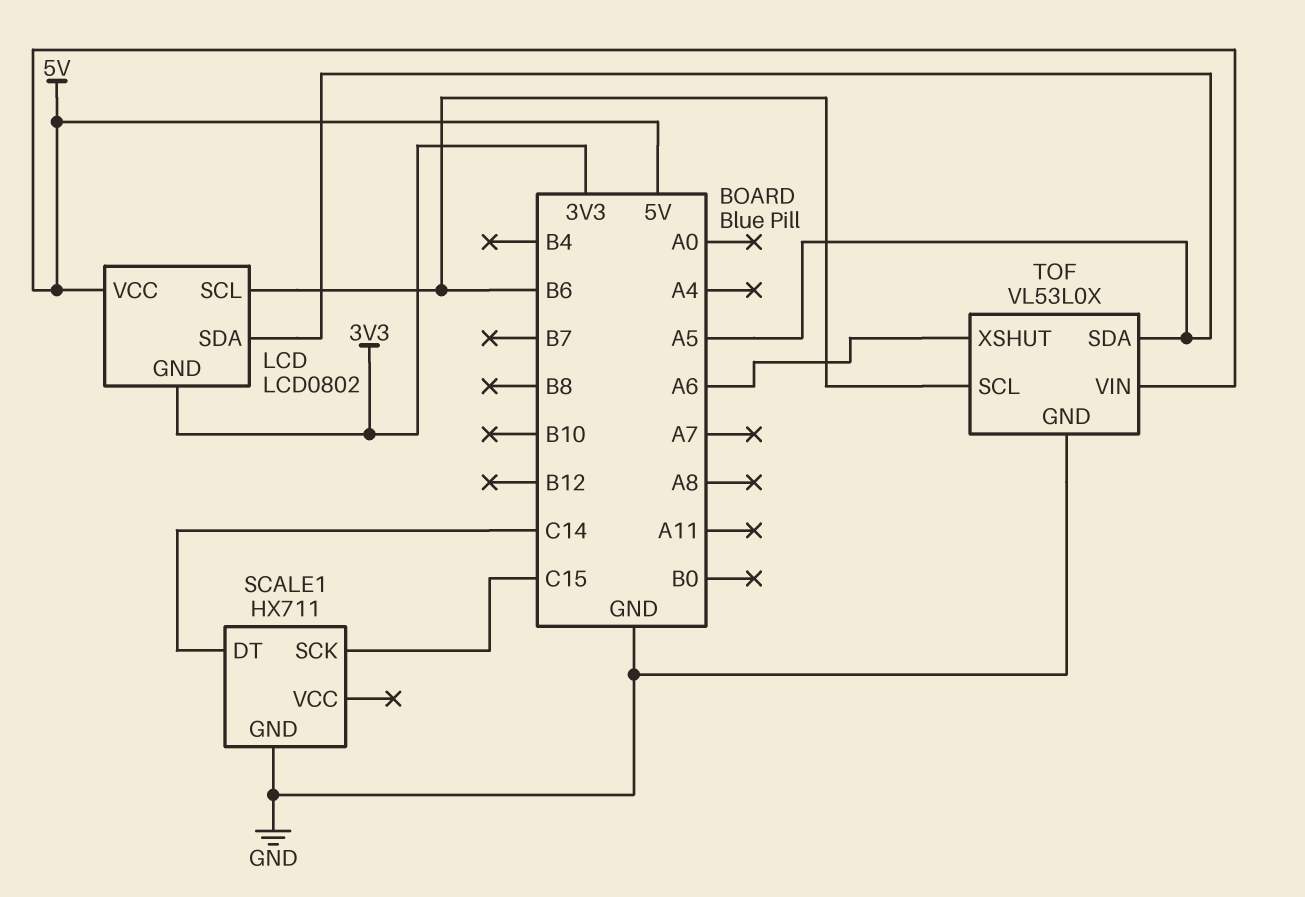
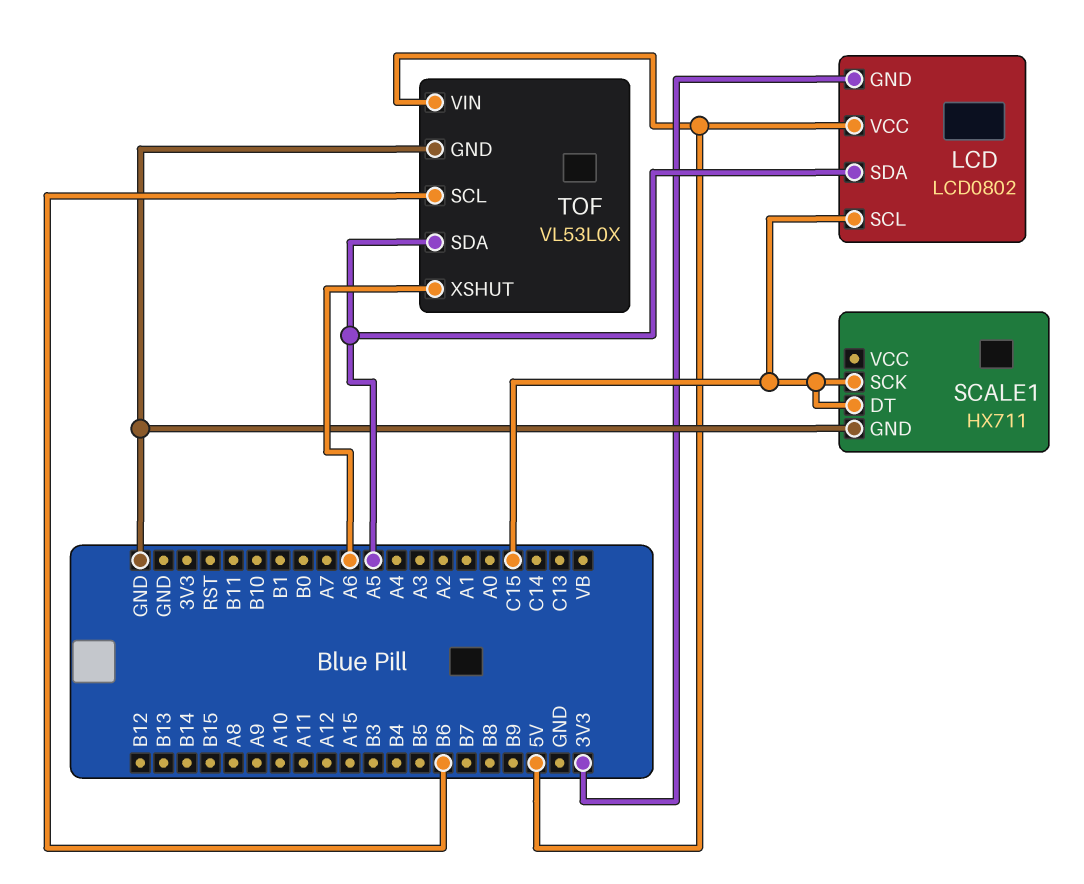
LCD pin SCL: B6 -> C15
SCALE1 pin DT: C14 -> C15

